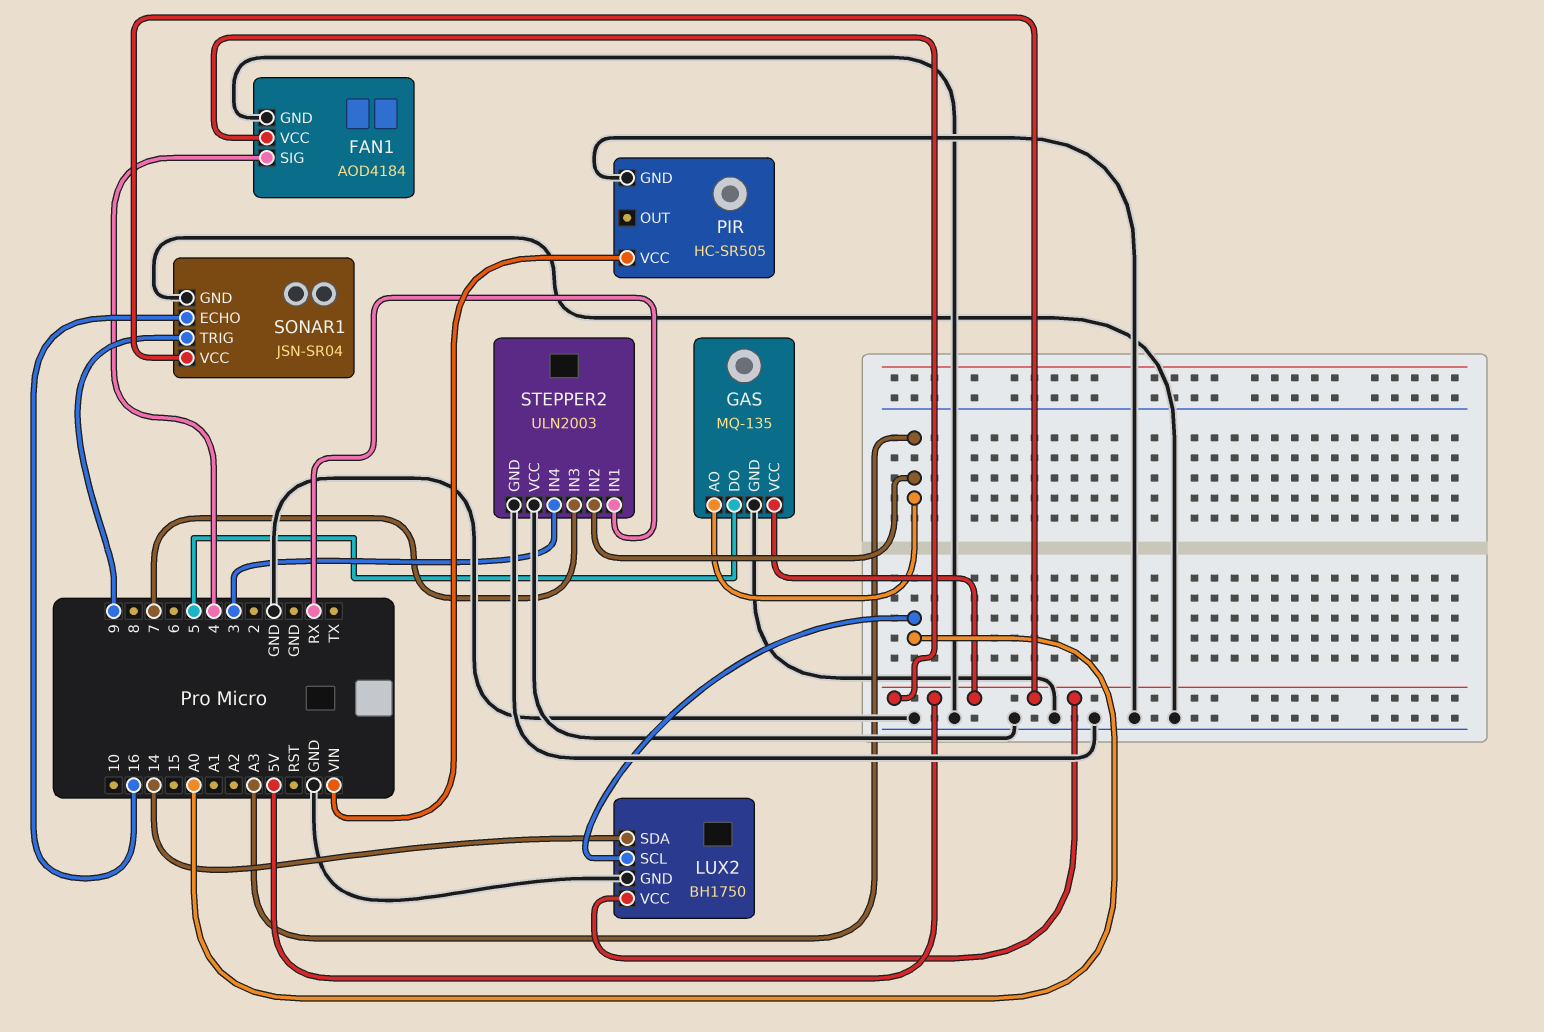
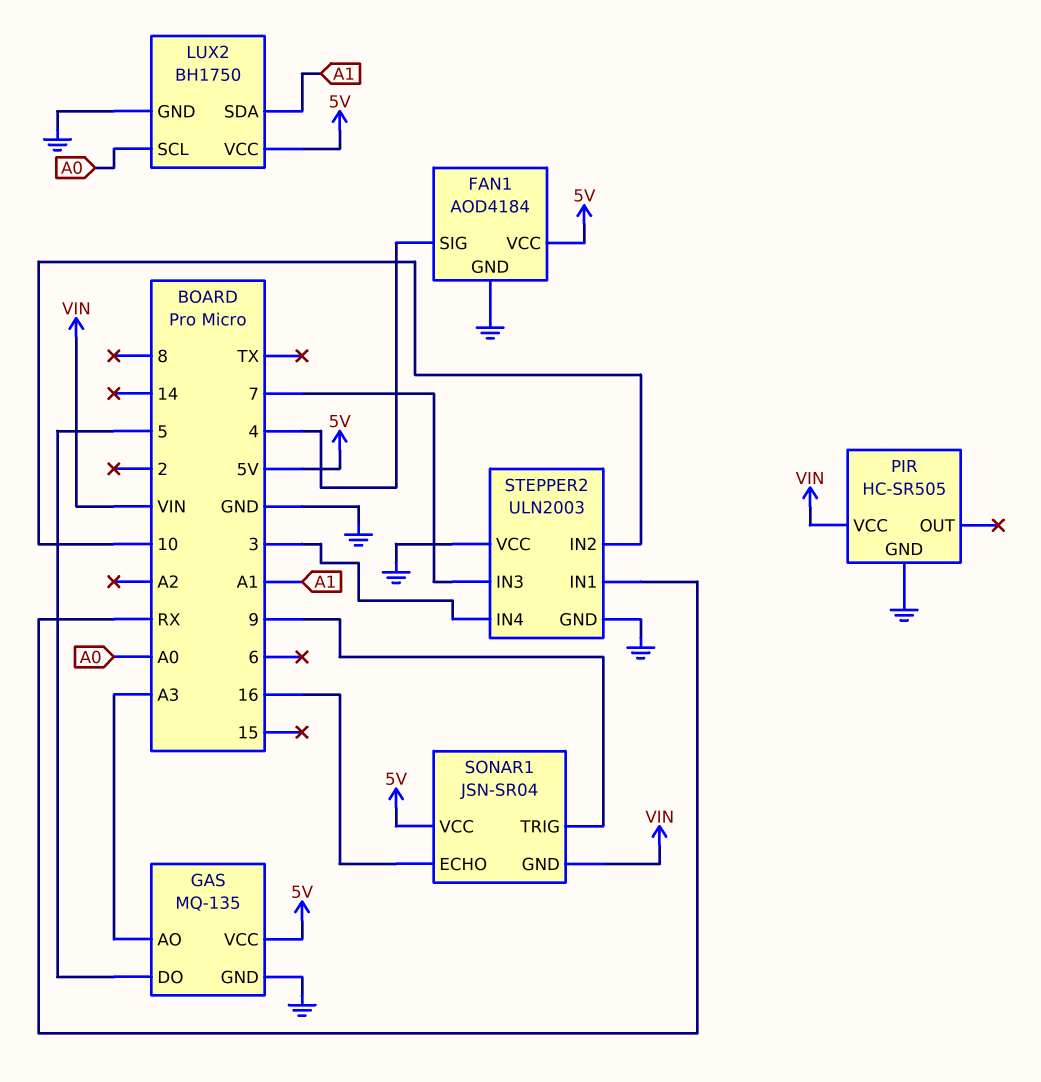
LUX2 pin SDA: 14 -> A1
SONAR1 pin GND: GND -> VIN
STEPPER2 pin IN2: A3 -> 10

